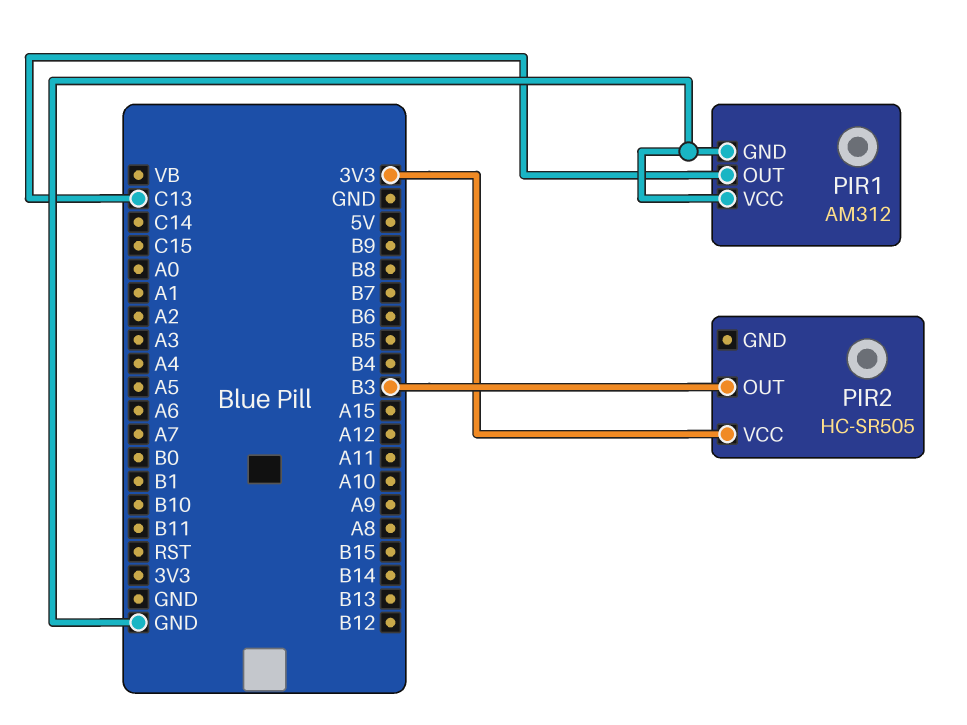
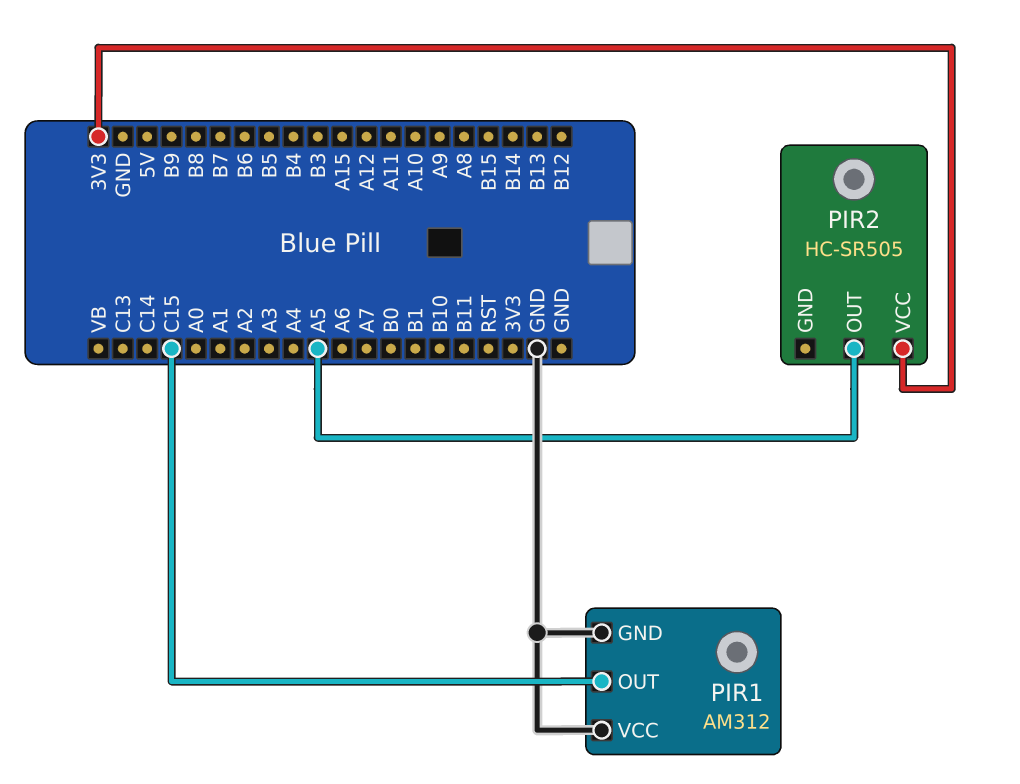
PIR1 pin OUT: C13 -> C15
PIR2 pin OUT: B3 -> A5

